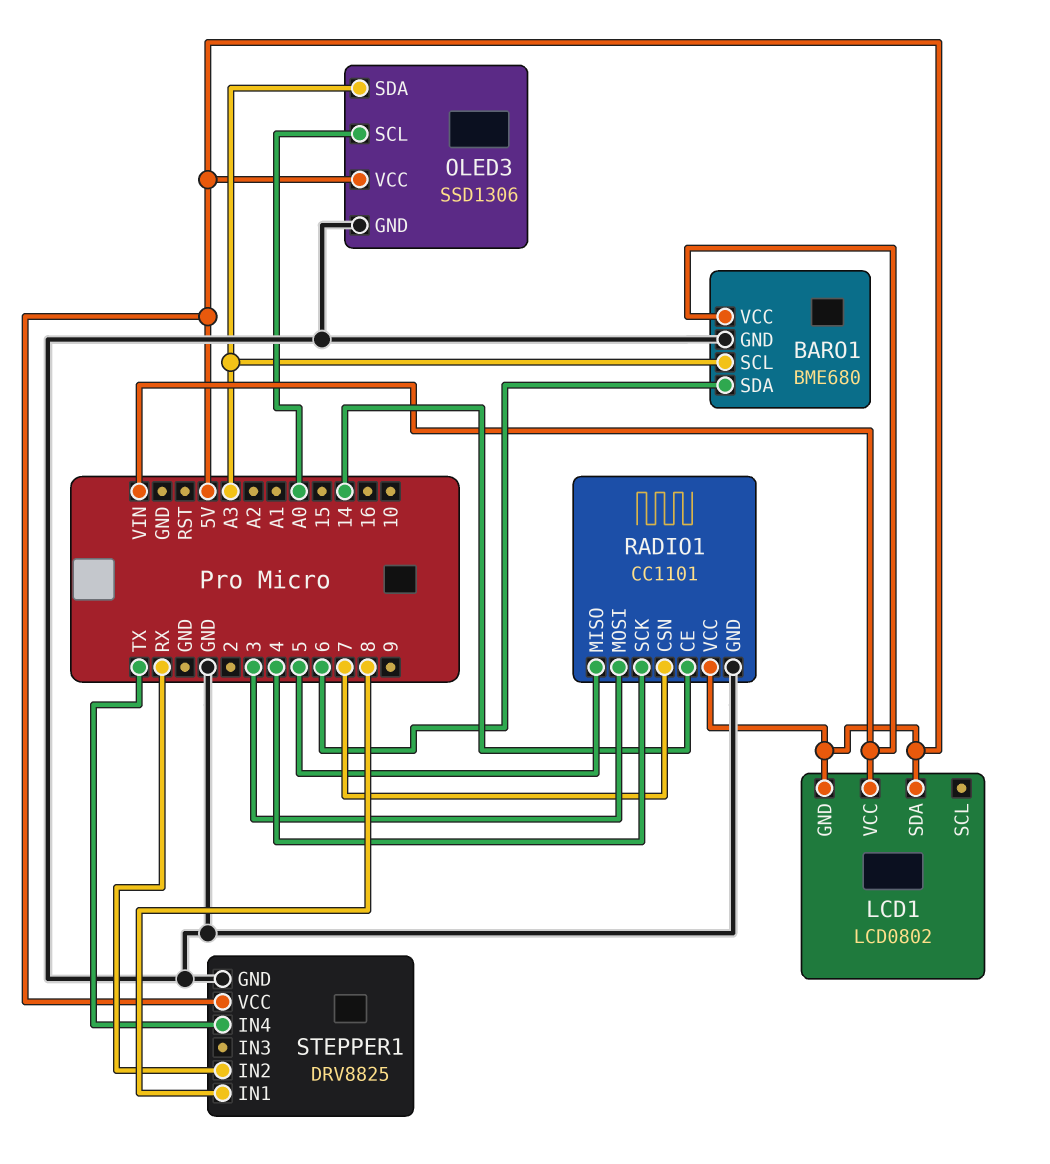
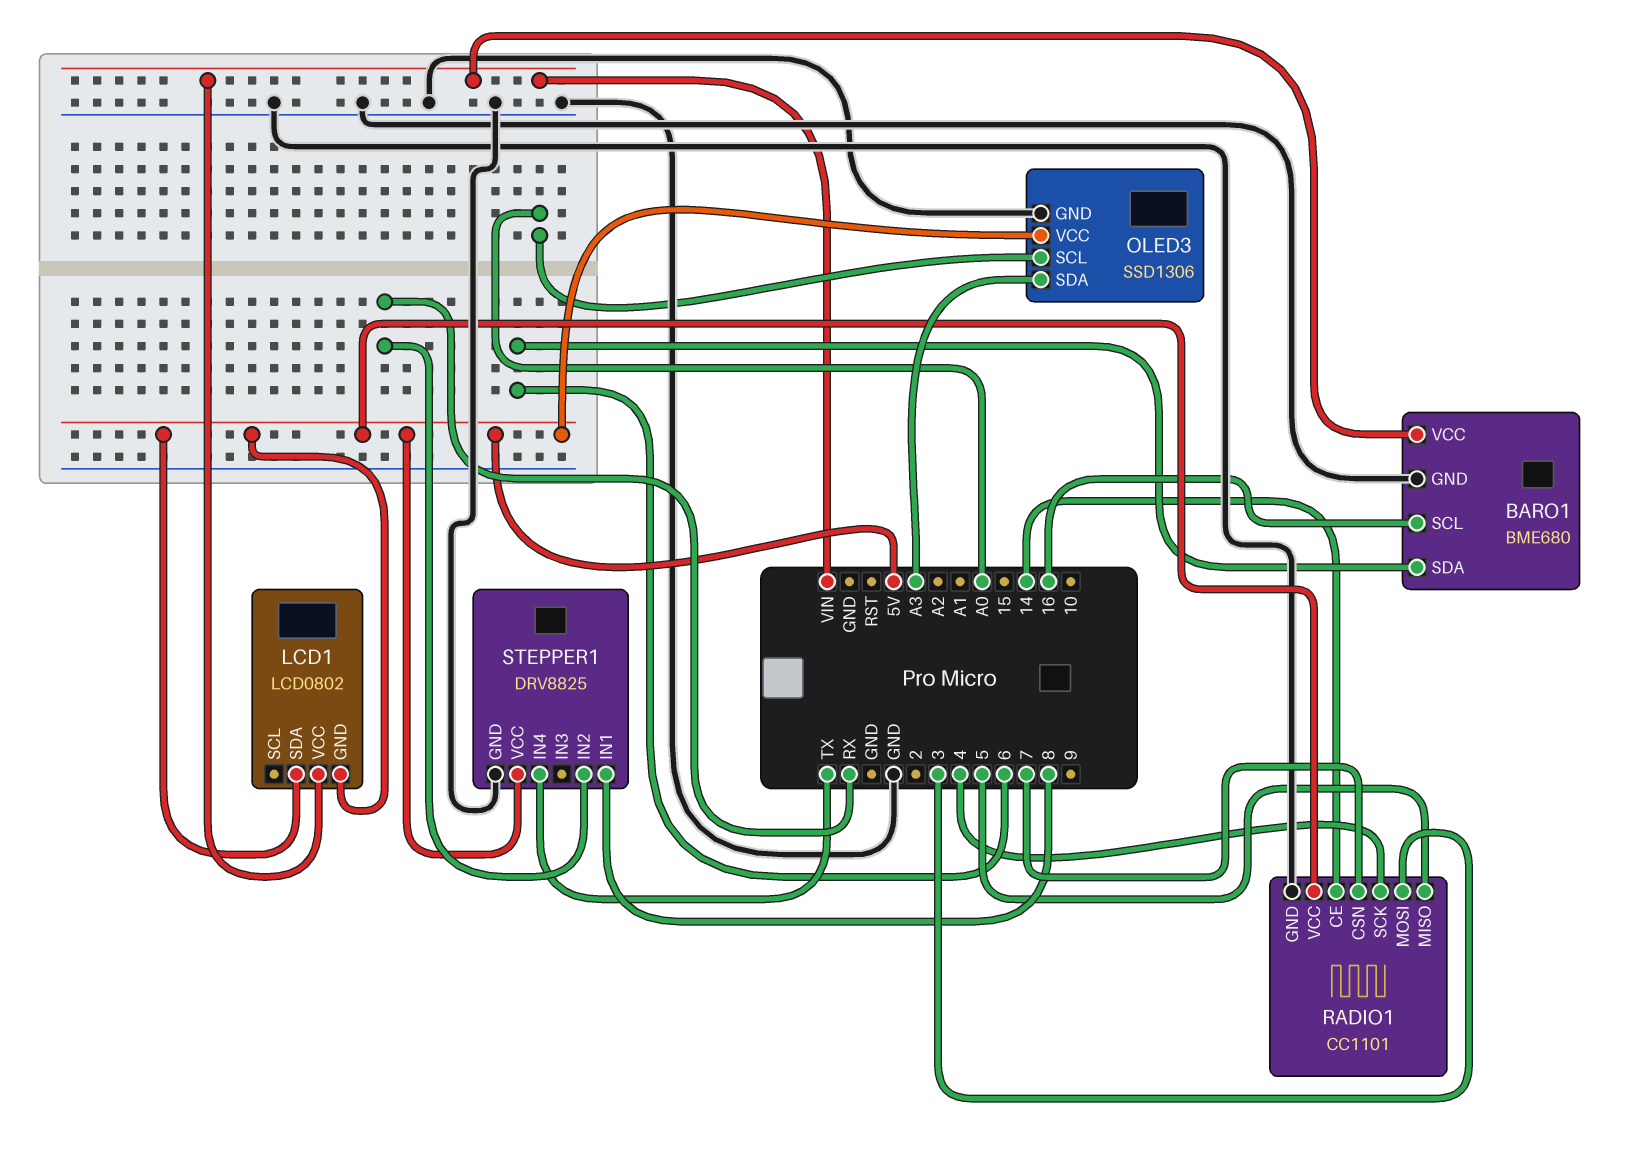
BARO1 pin SCL: A3 -> 16

